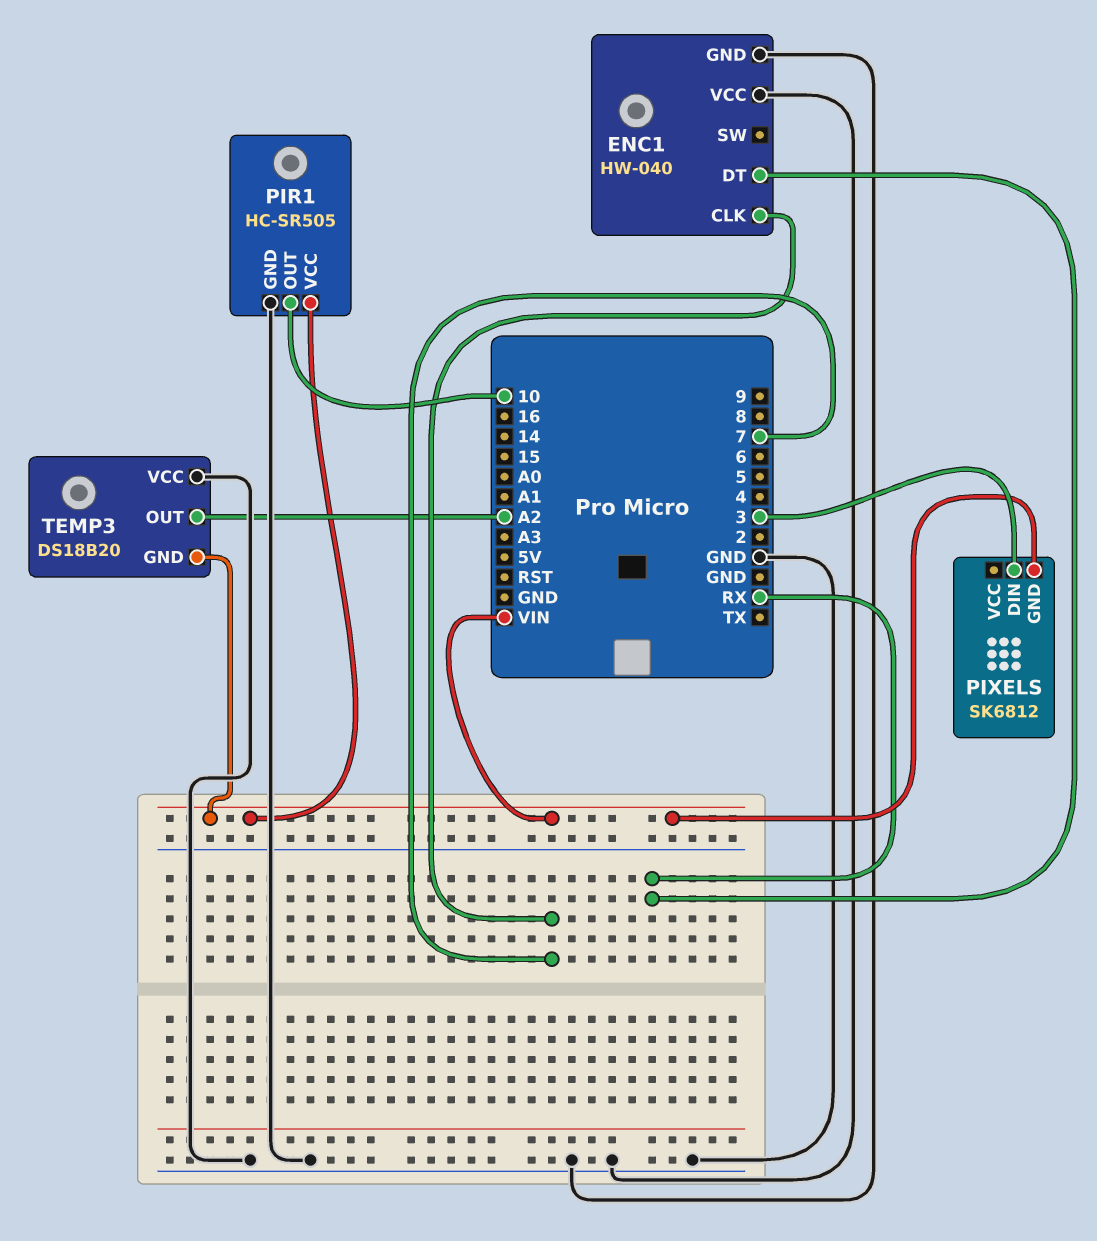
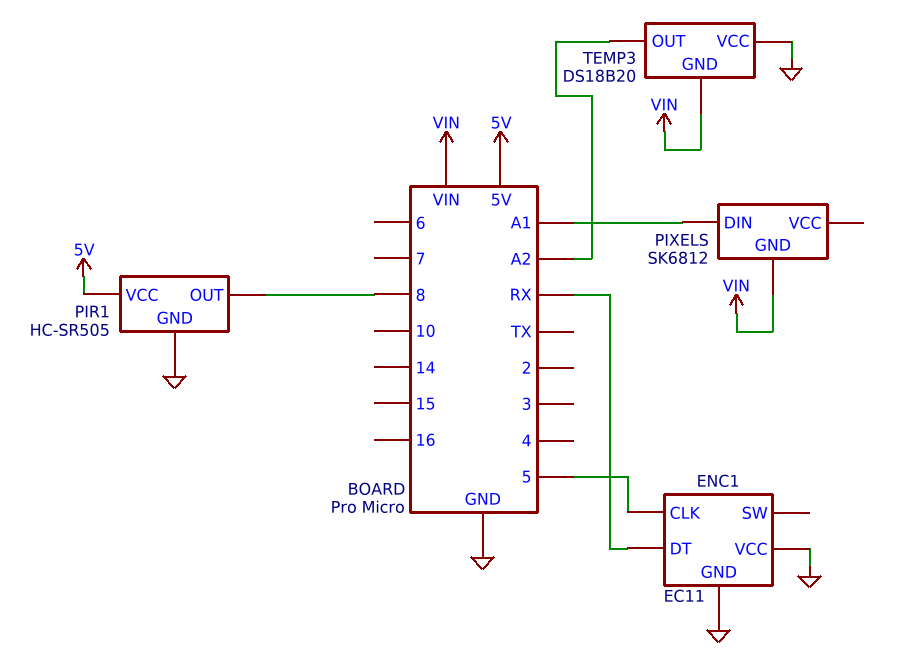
ENC1: HW-040 -> EC11
ENC1 pin CLK: 7 -> 5
PIR1 pin OUT: 10 -> 8
PIR1 pin VCC: VIN -> 5V
PIXELS pin DIN: 3 -> A1

